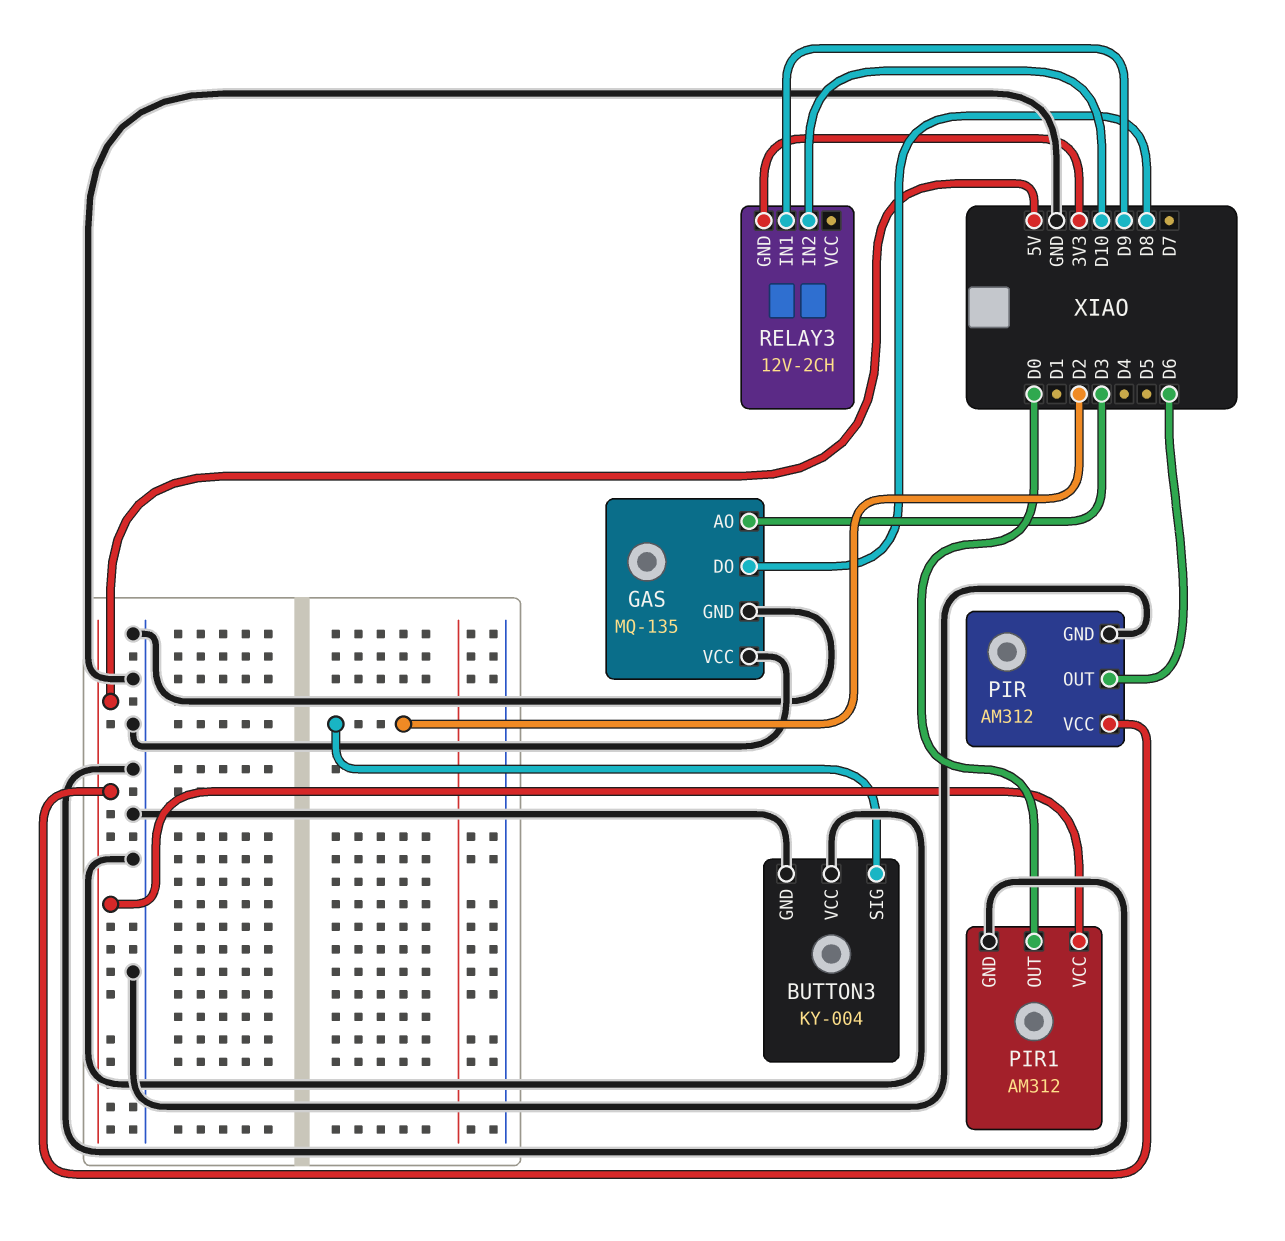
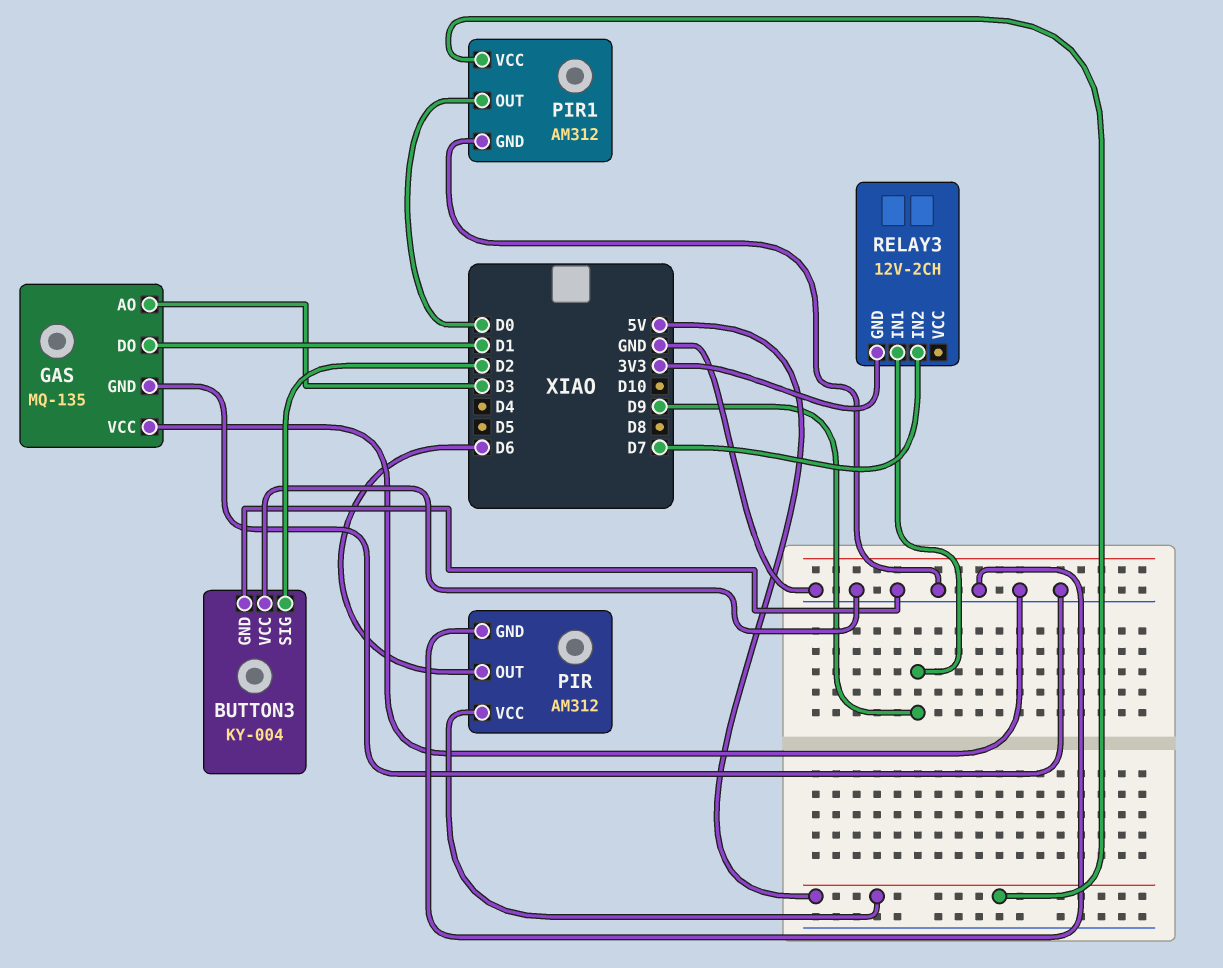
GAS pin DO: D8 -> D1
RELAY3 pin IN2: D10 -> D7

